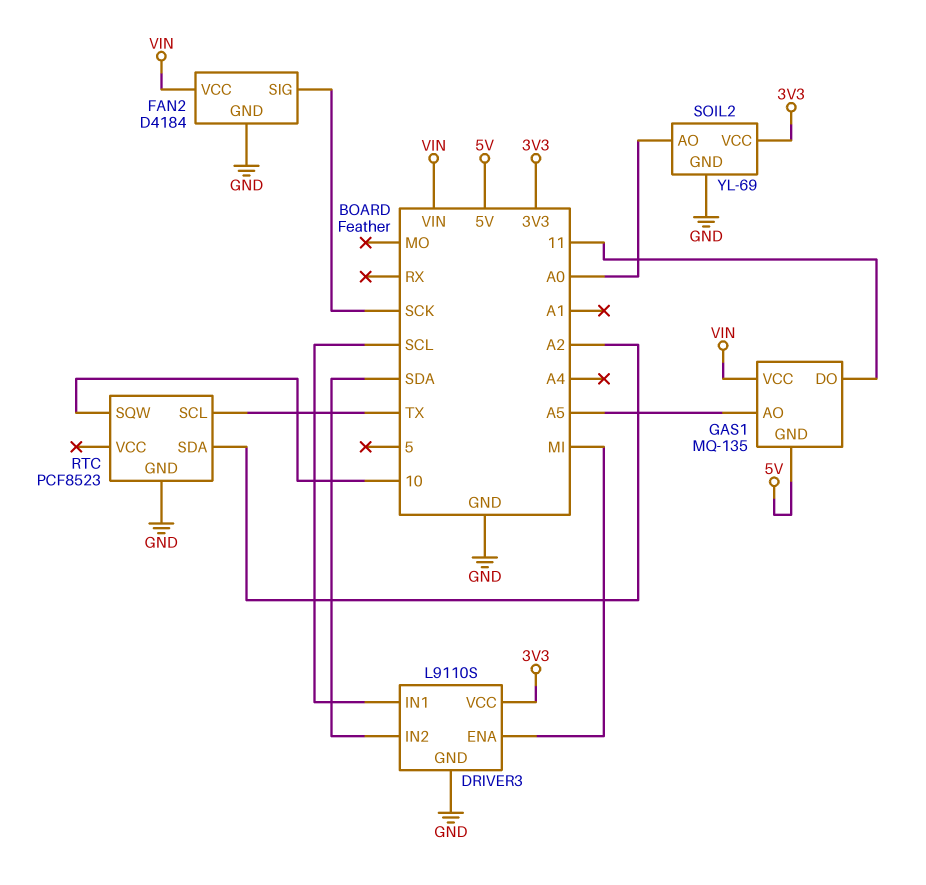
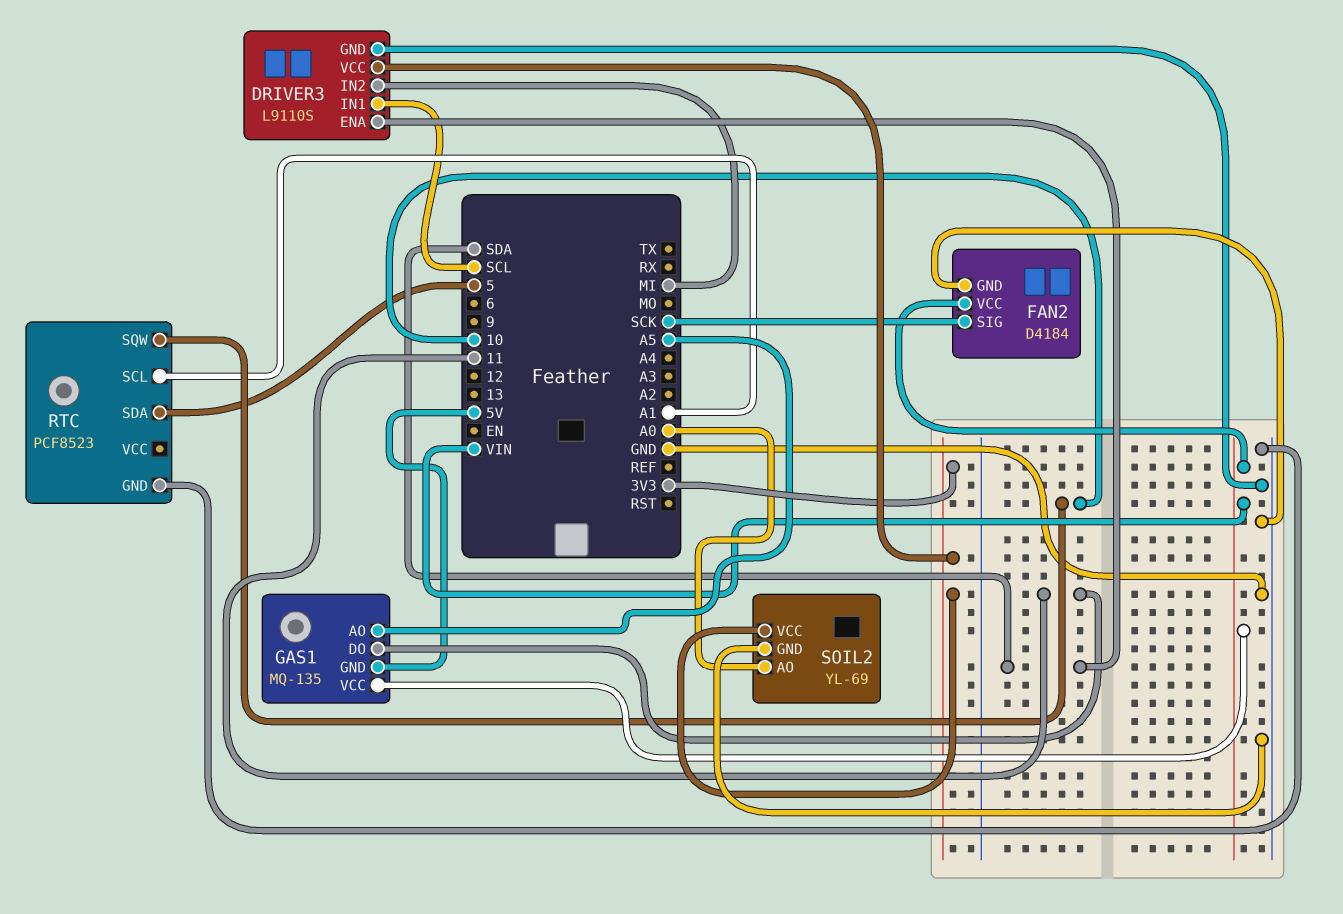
DRIVER3 pin ENA: MI -> SDA
DRIVER3 pin IN2: SDA -> MI
RTC pin SCL: TX -> A1
RTC pin SDA: A2 -> 5

